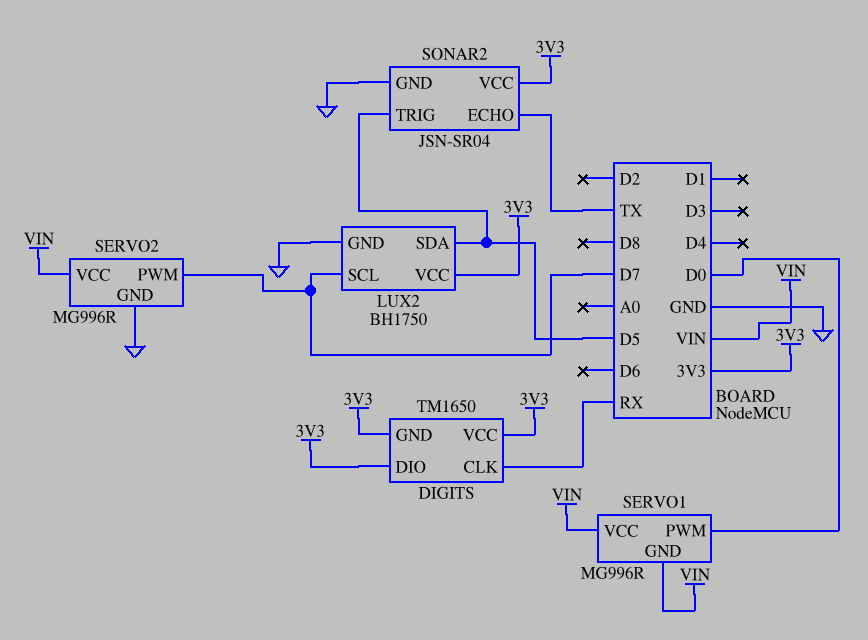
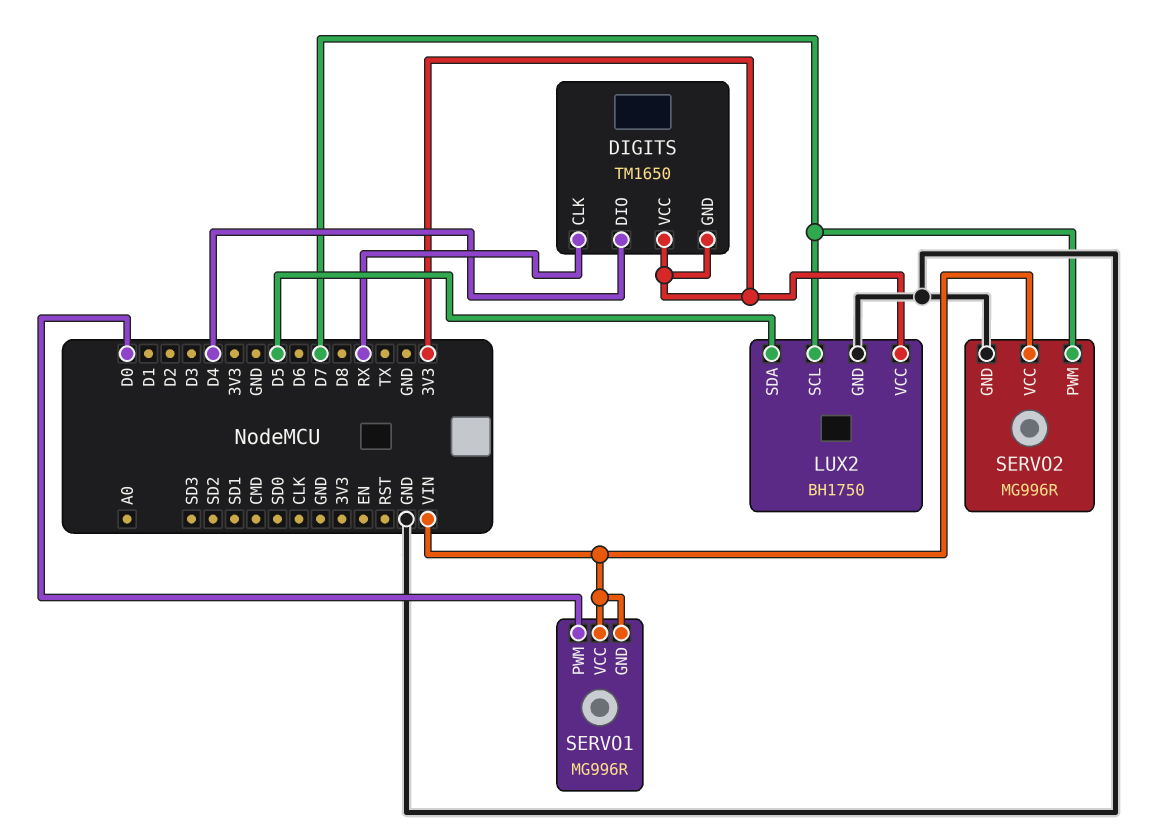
DIGITS pin DIO: 3V3 -> D4
SONAR2: JSN-SR04 -> none
SONAR2 pin ECHO: TX -> none
SONAR2 pin GND: GND -> none
SONAR2 pin TRIG: D5 -> none
SONAR2 pin VCC: 3V3 -> none

